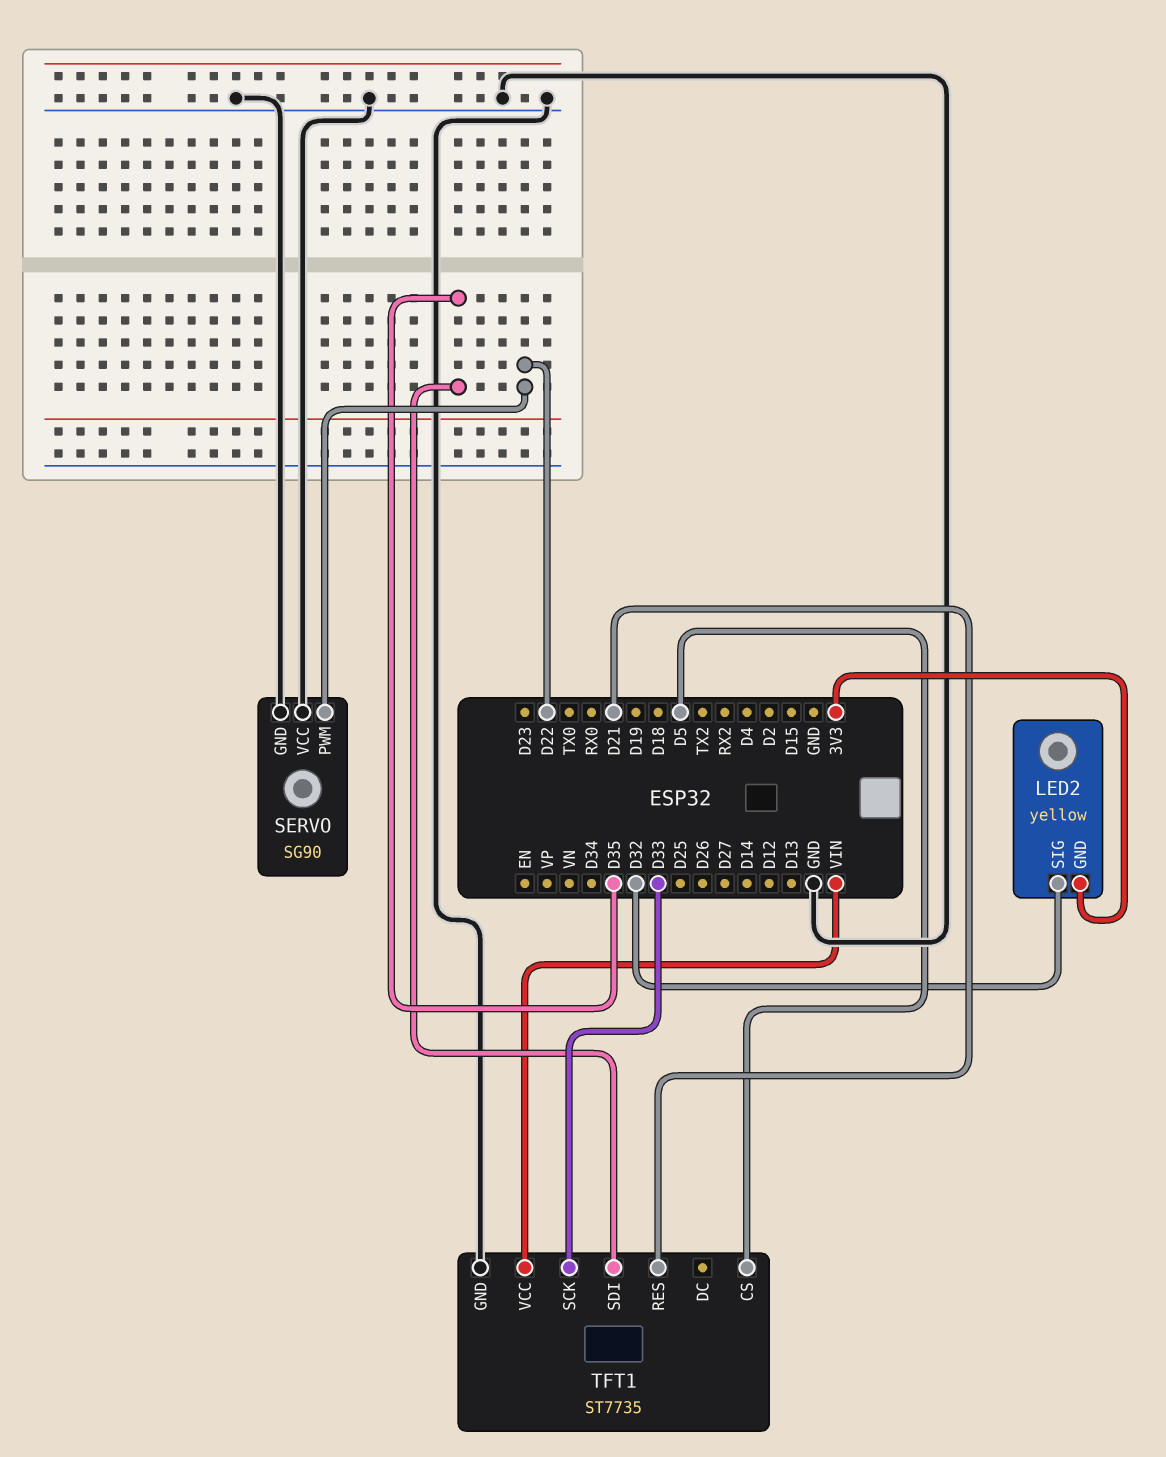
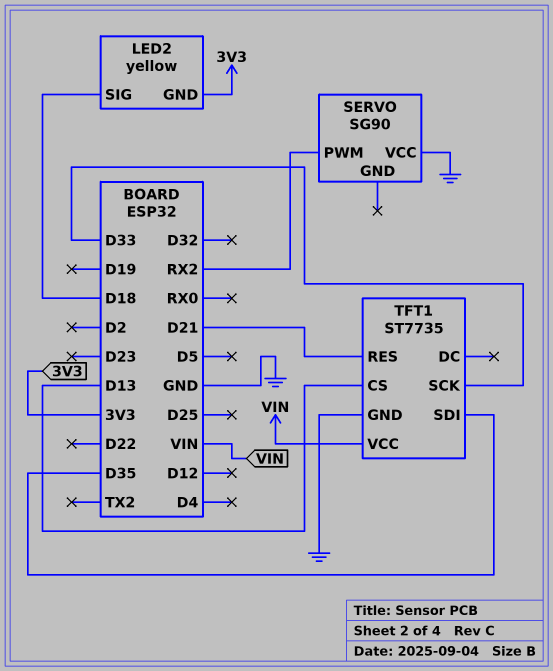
LED2 pin SIG: D32 -> D18
SERVO pin GND: GND -> none
SERVO pin PWM: D22 -> RX2
TFT1 pin CS: D5 -> D13

